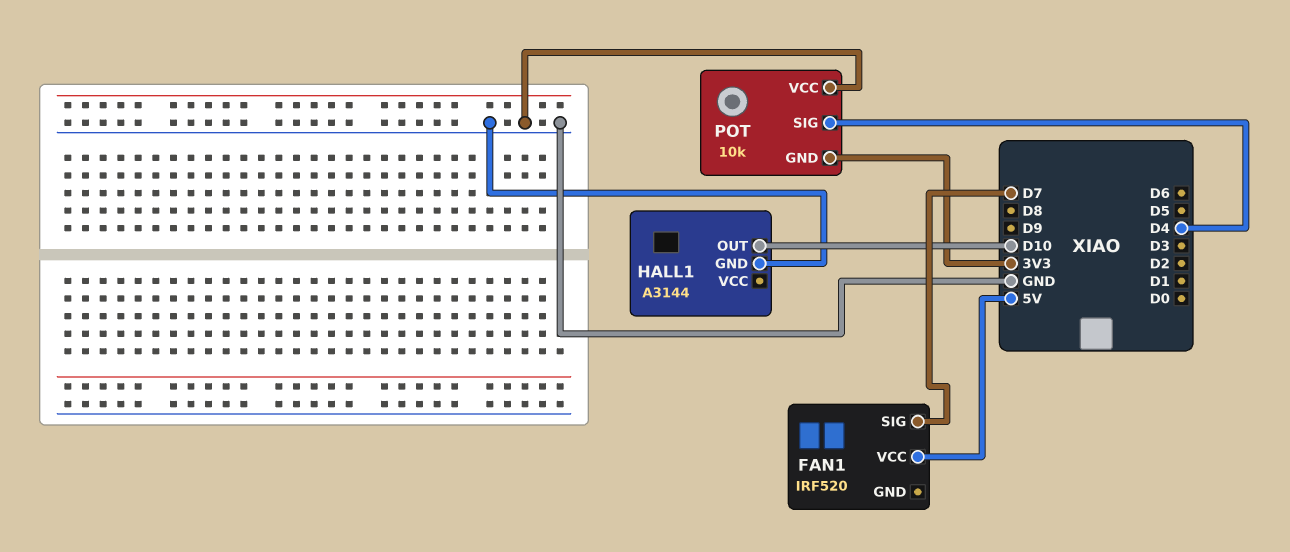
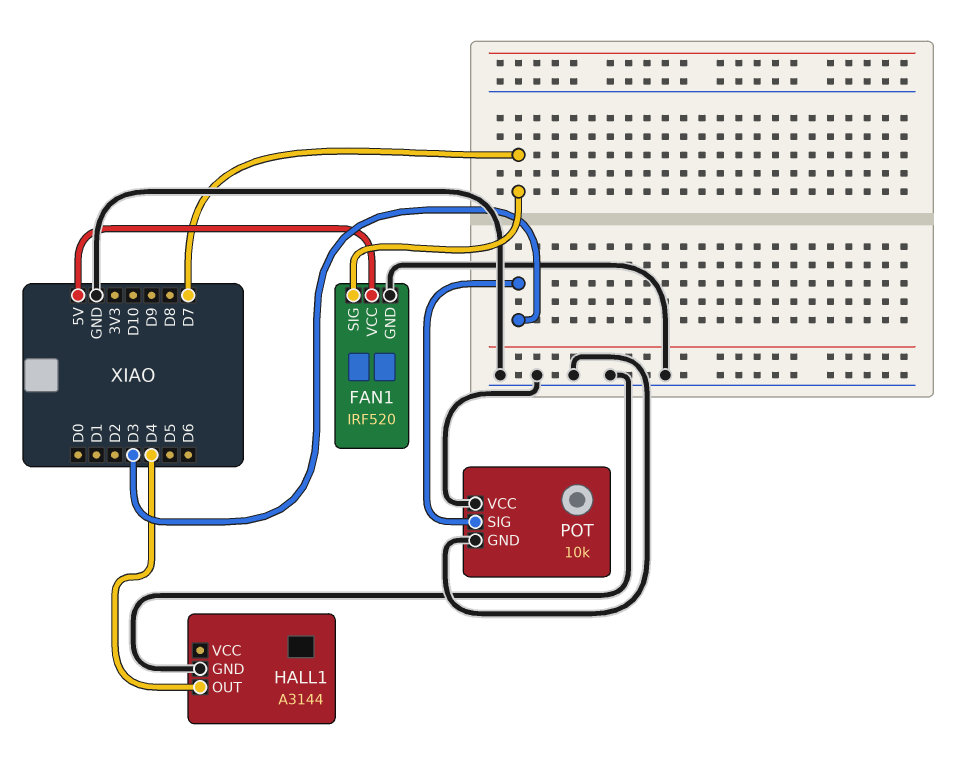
FAN1 pin GND: none -> GND
HALL1 pin OUT: D10 -> D4
POT pin GND: 3V3 -> GND
POT pin SIG: D4 -> D3

